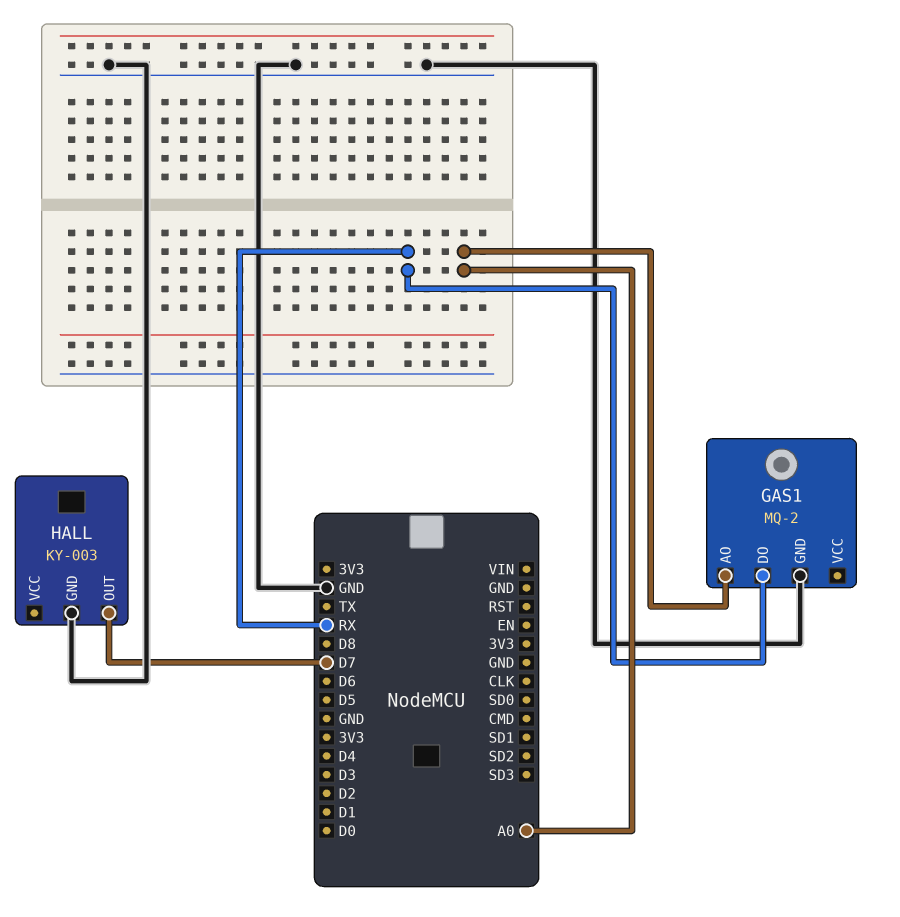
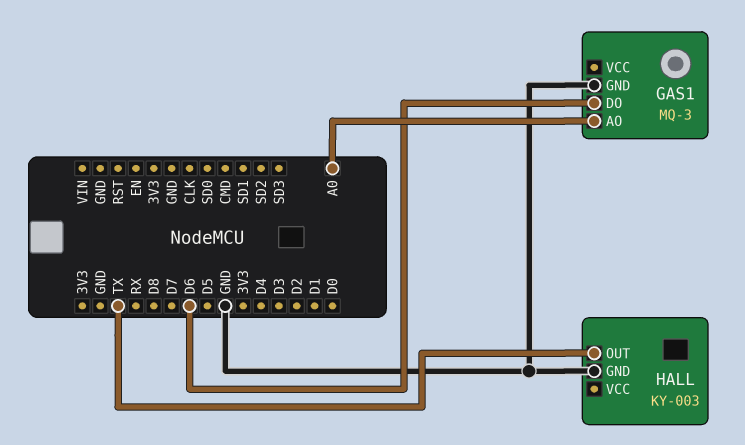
GAS1: MQ-2 -> MQ-3
GAS1 pin DO: RX -> D6
HALL pin OUT: D7 -> TX

